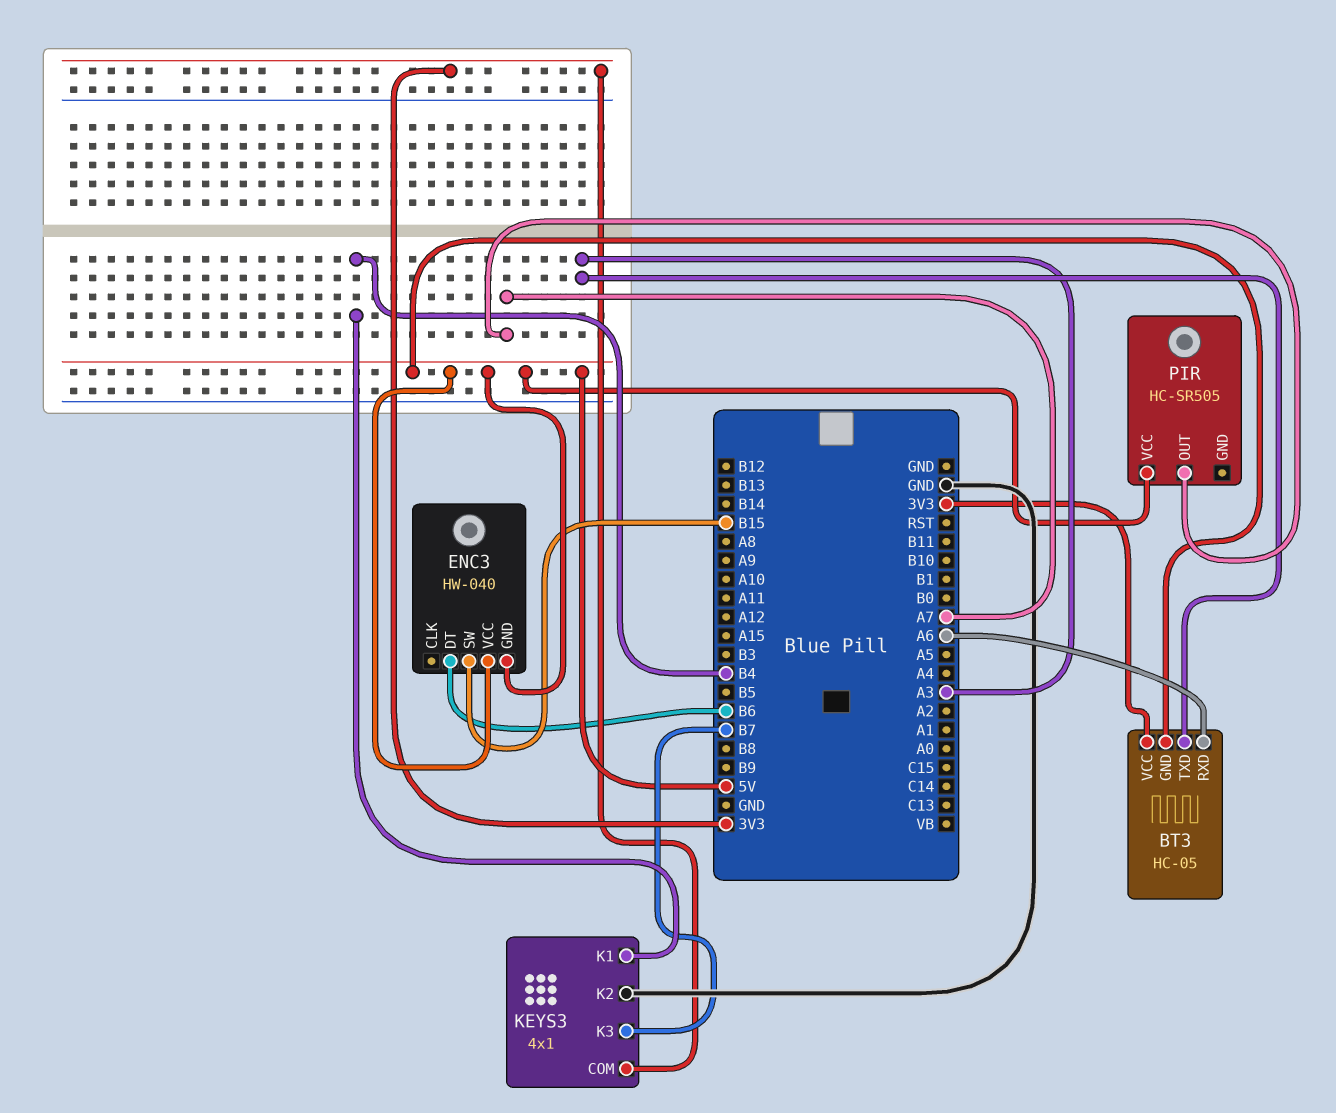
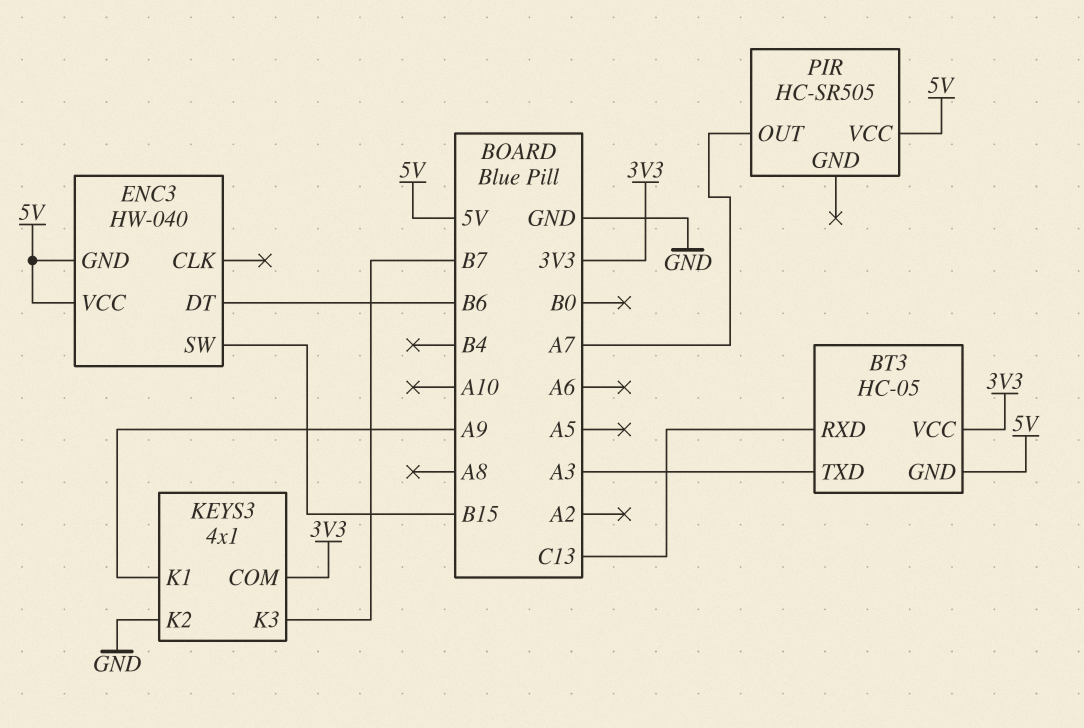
BT3 pin RXD: A6 -> C13
KEYS3 pin K1: B4 -> A9

